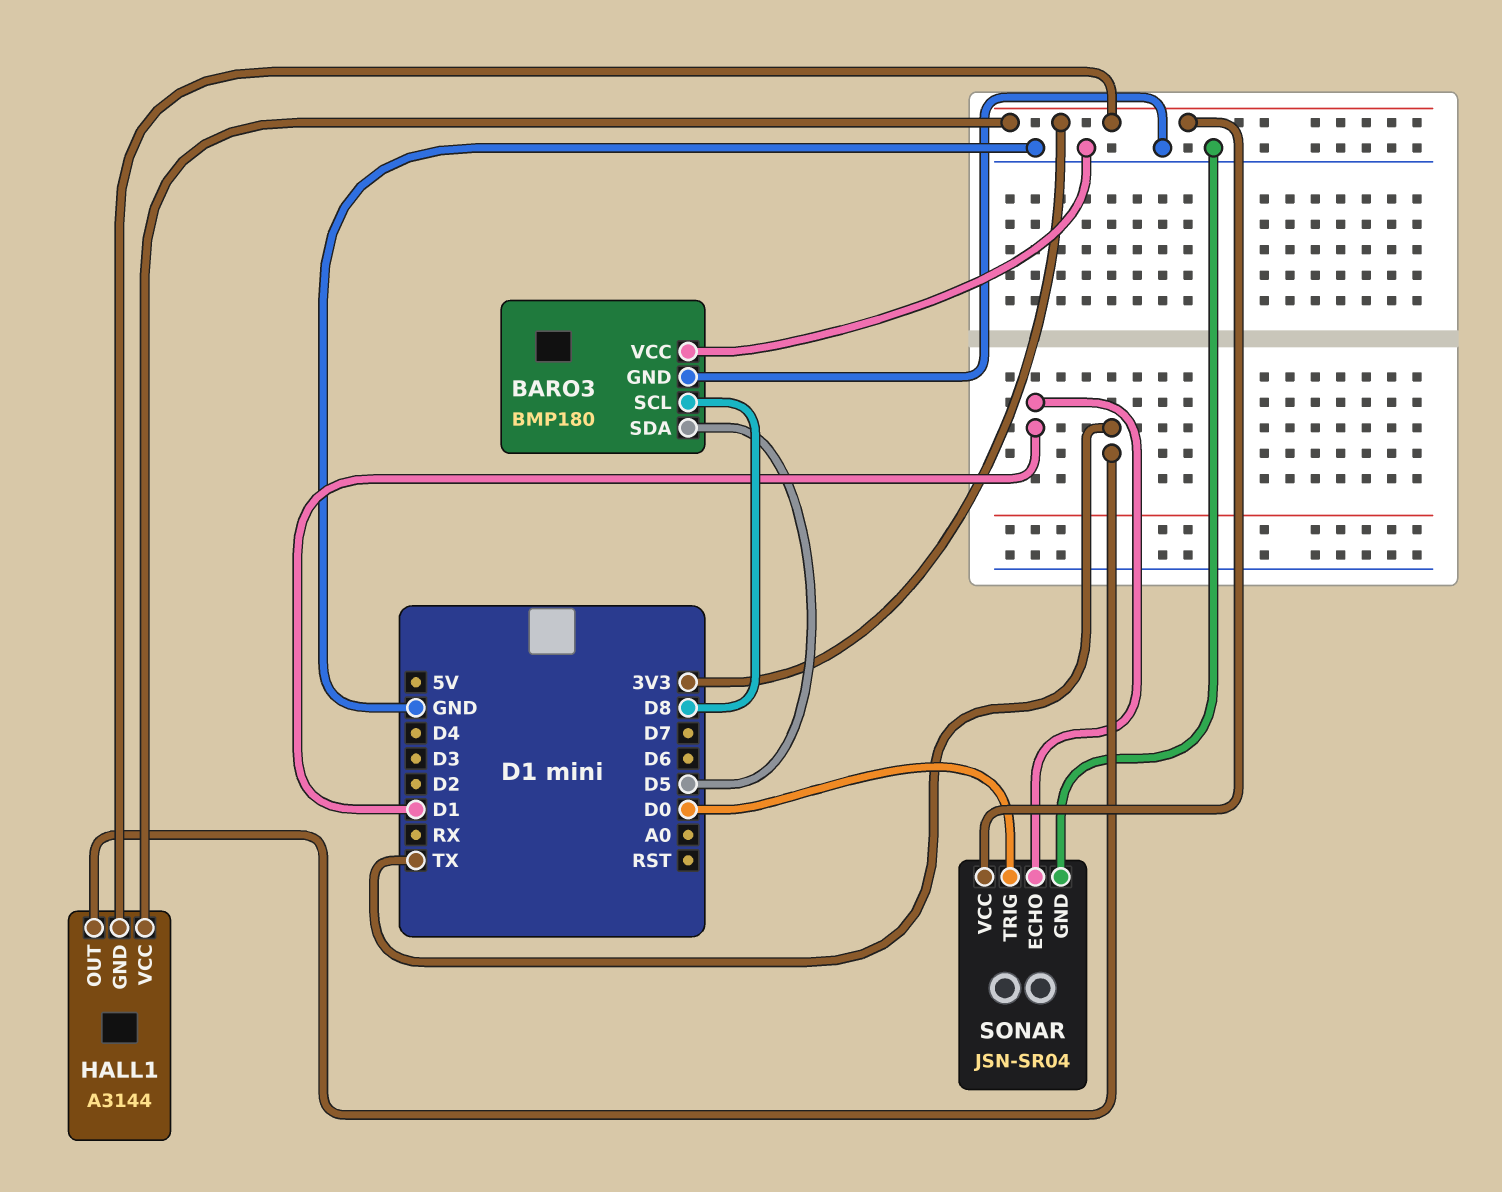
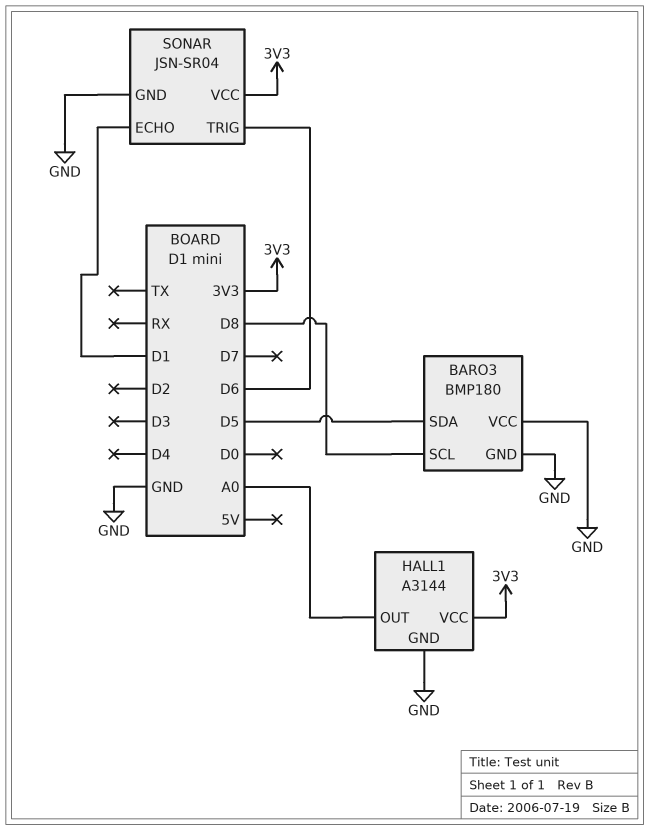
HALL1 pin GND: 3V3 -> GND
HALL1 pin OUT: TX -> A0
SONAR pin TRIG: D0 -> D6

